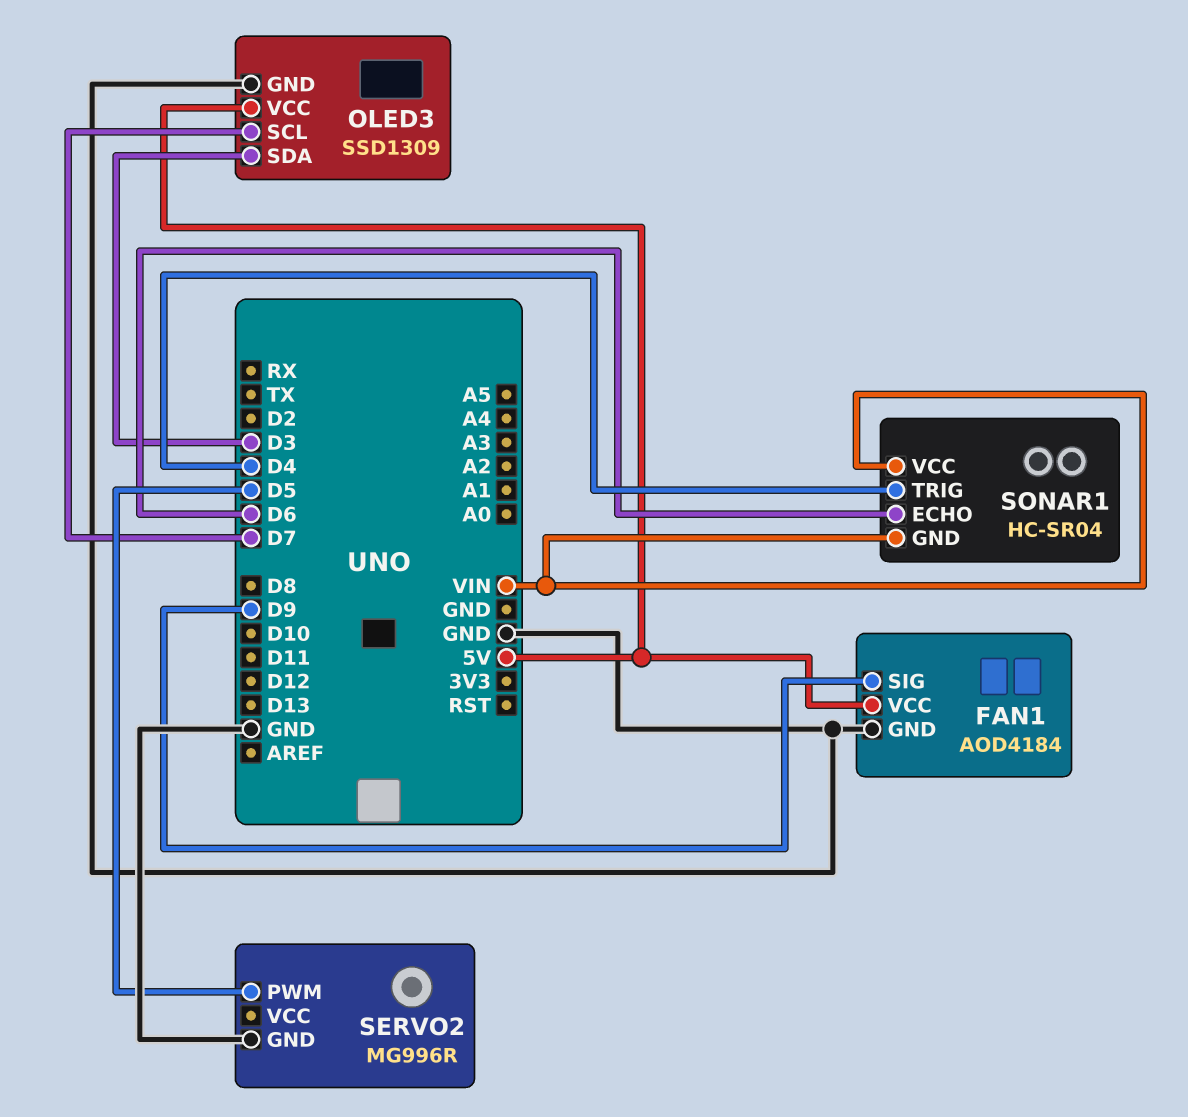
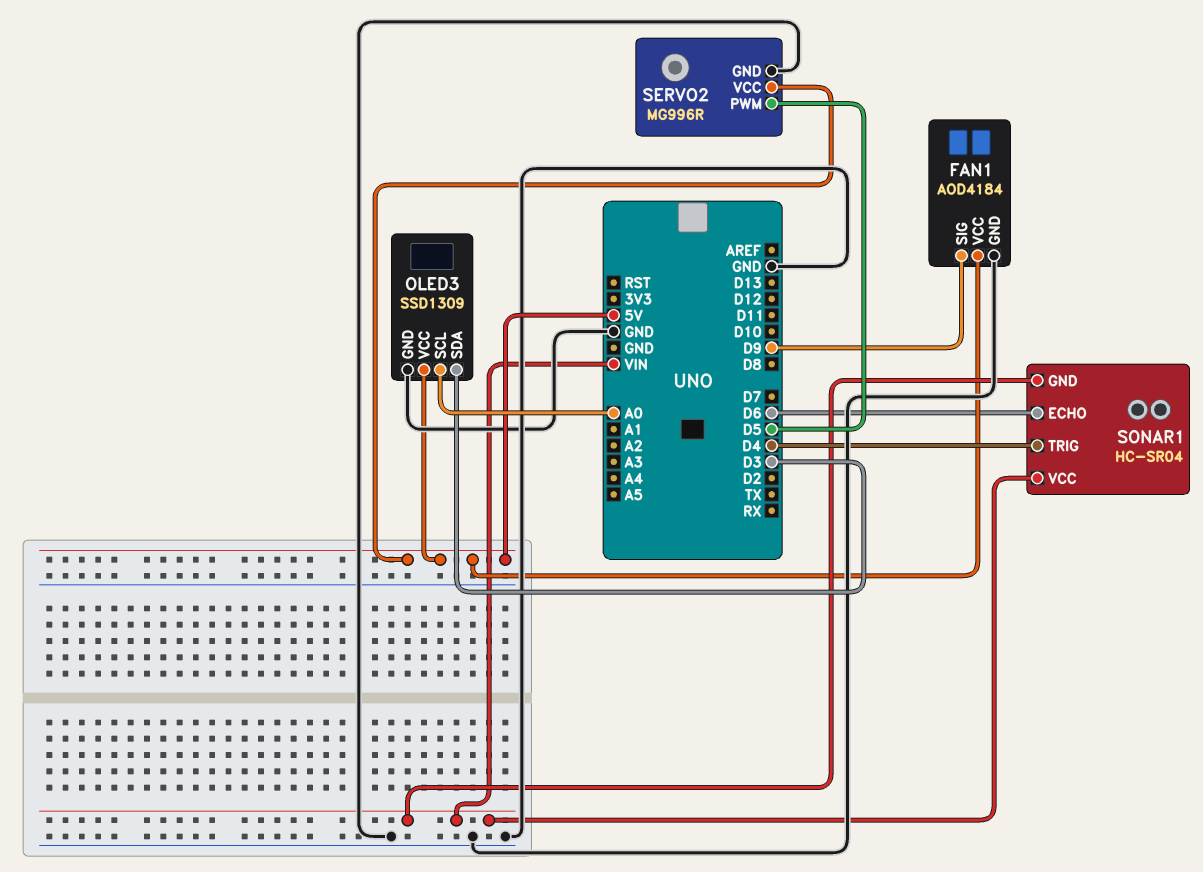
OLED3 pin SCL: D7 -> A0
SERVO2 pin VCC: none -> 5V

